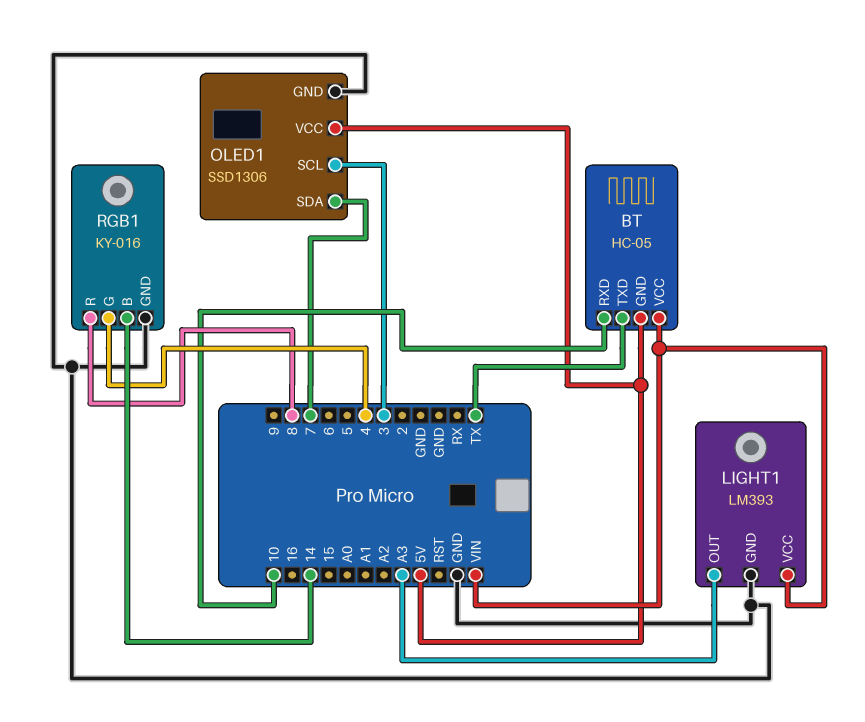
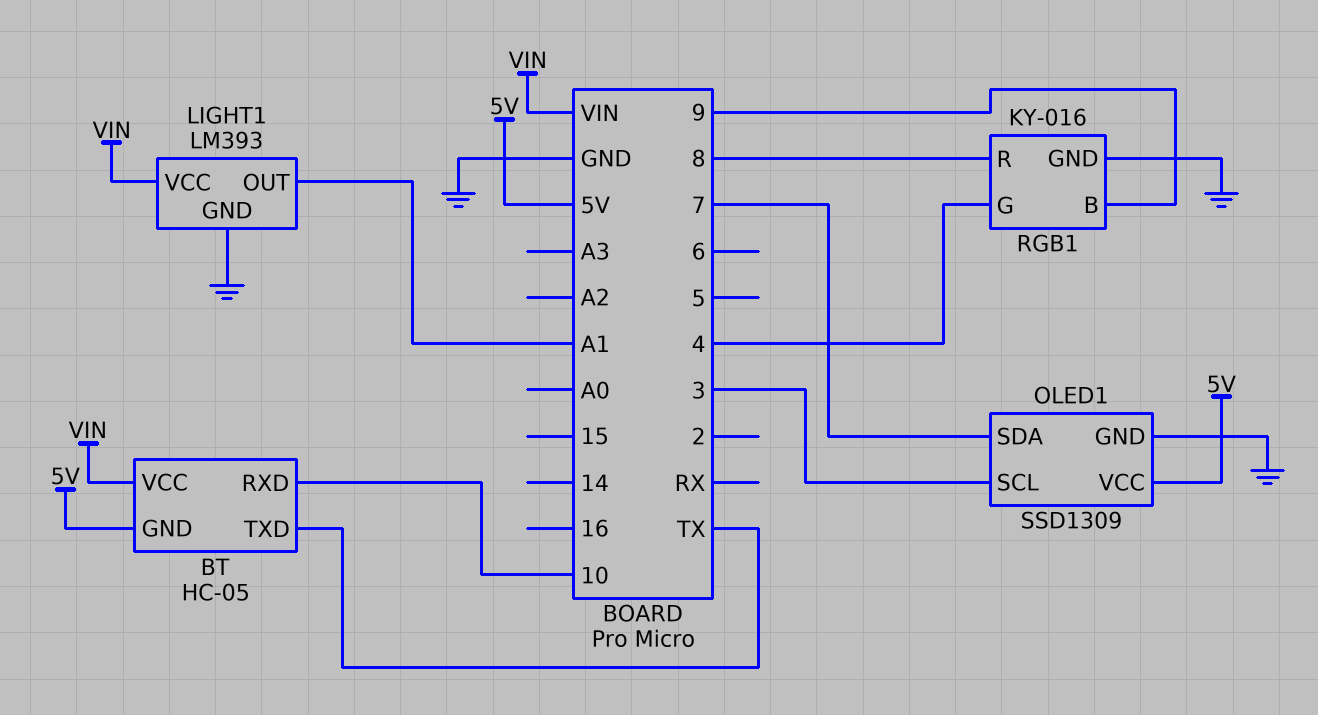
LIGHT1 pin OUT: A3 -> A1
OLED1: SSD1306 -> SSD1309
RGB1 pin B: 14 -> 9

